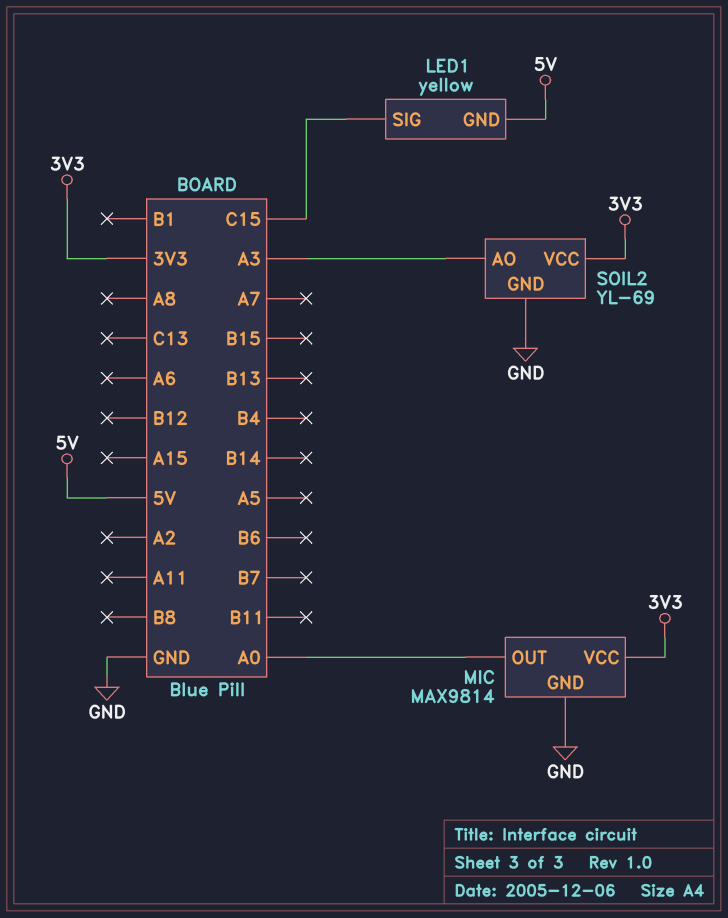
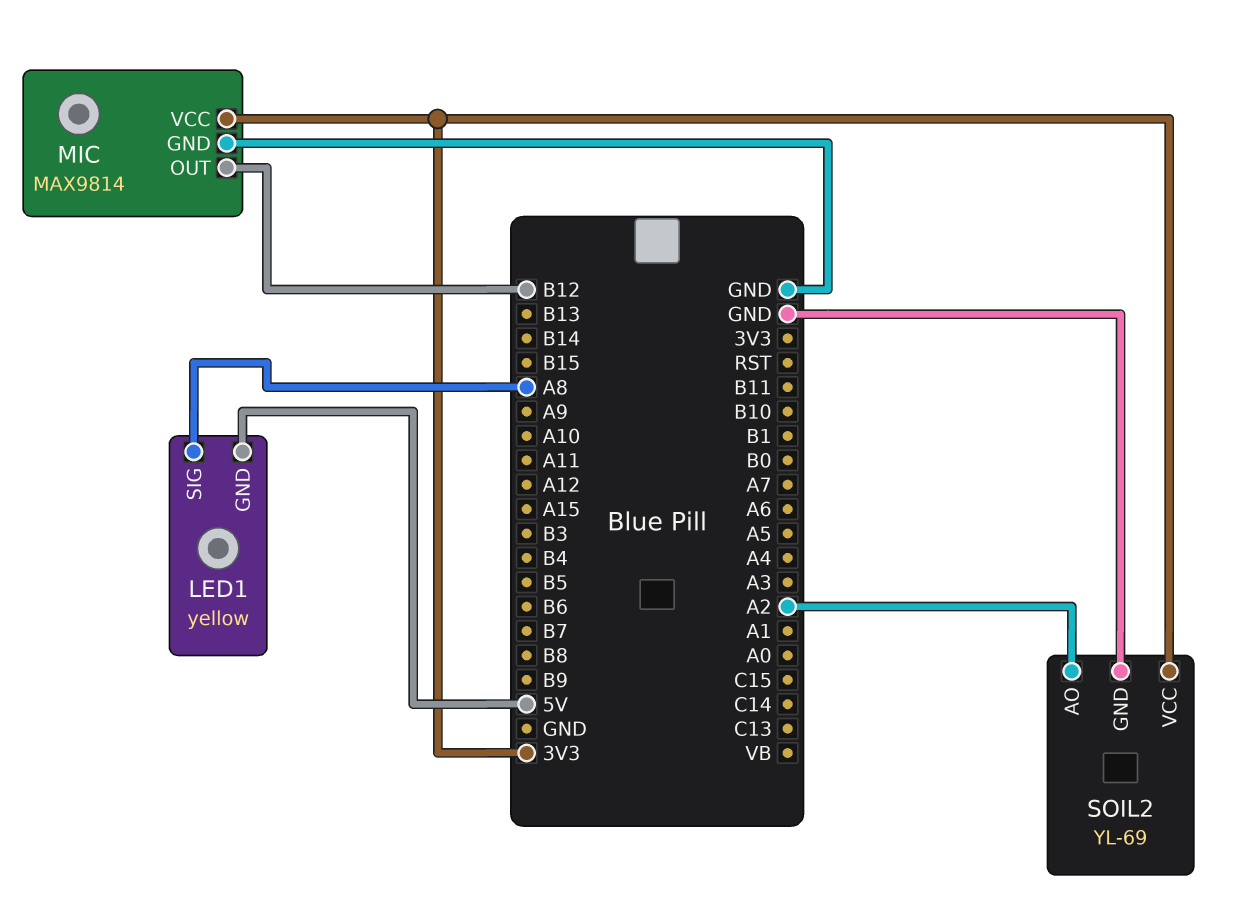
LED1 pin SIG: C15 -> A8
MIC pin OUT: A0 -> B12
SOIL2 pin AO: A3 -> A2

